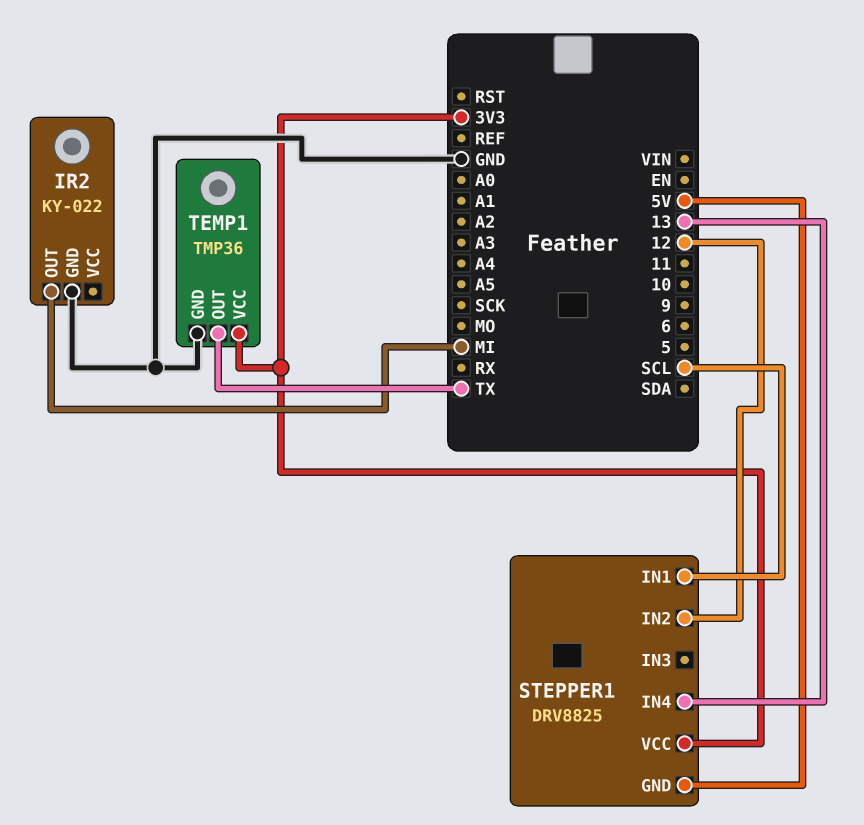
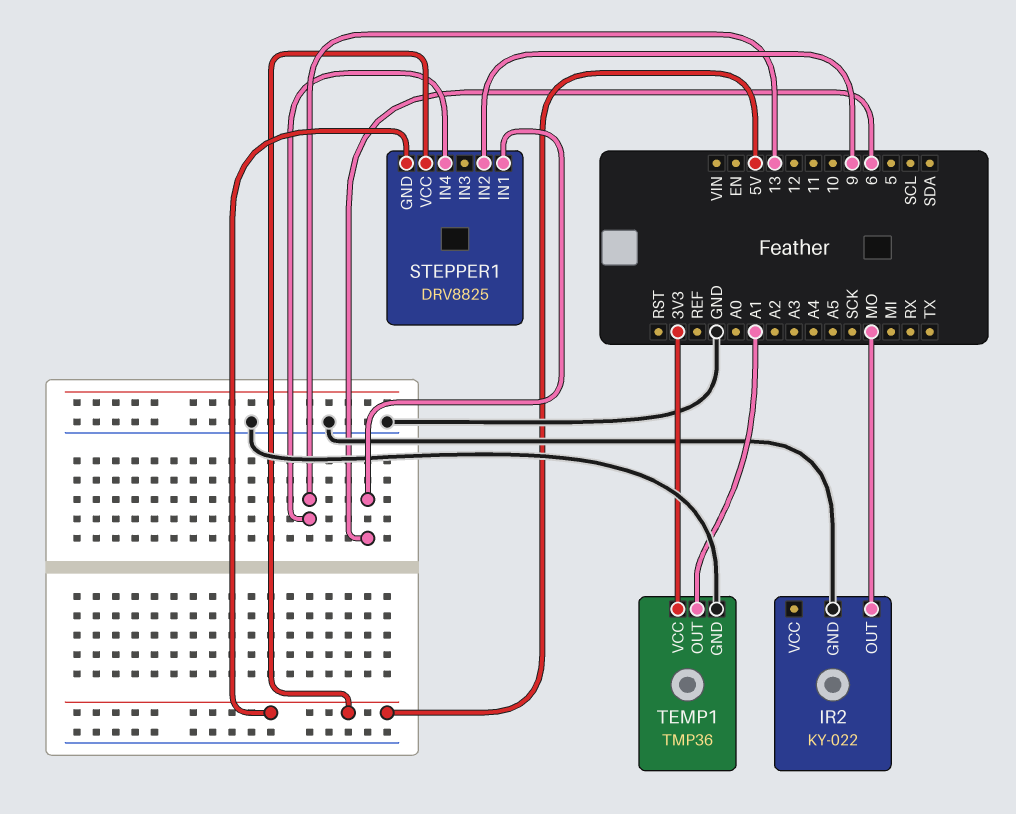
IR2 pin OUT: MI -> MO
STEPPER1 pin IN1: SCL -> 6
STEPPER1 pin IN2: 12 -> 9
STEPPER1 pin VCC: 3V3 -> 5V
TEMP1 pin OUT: TX -> A1

